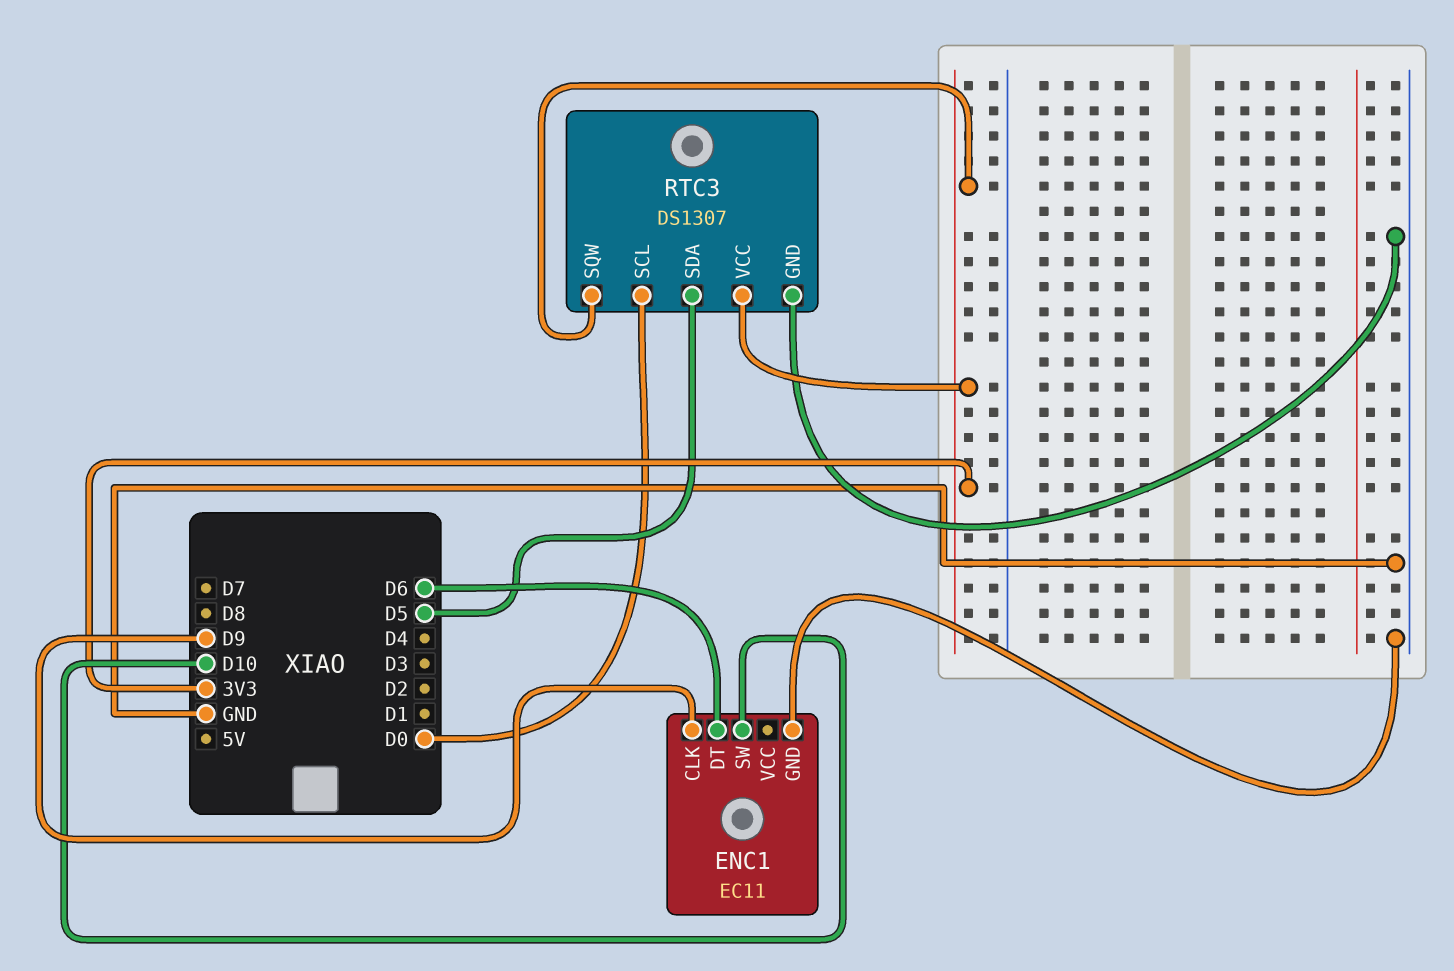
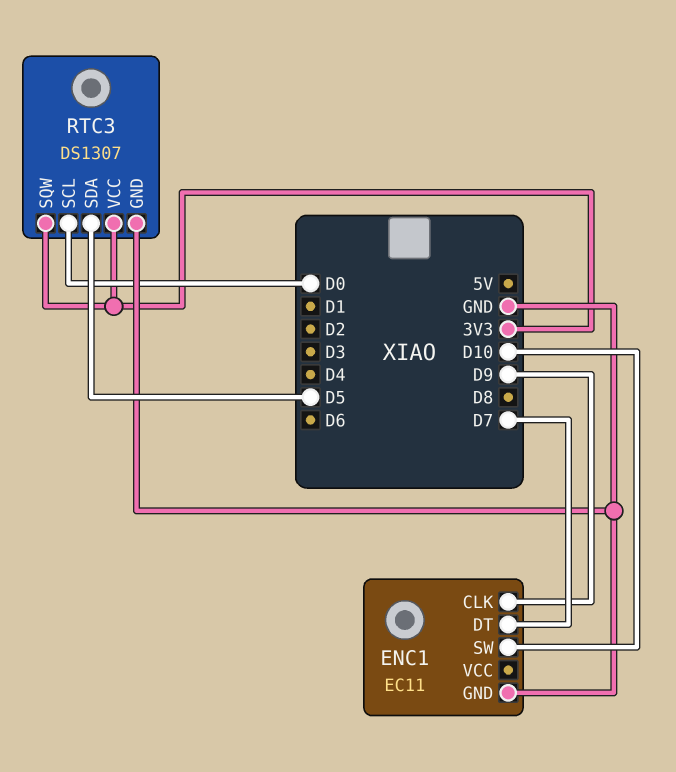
ENC1 pin DT: D6 -> D7

